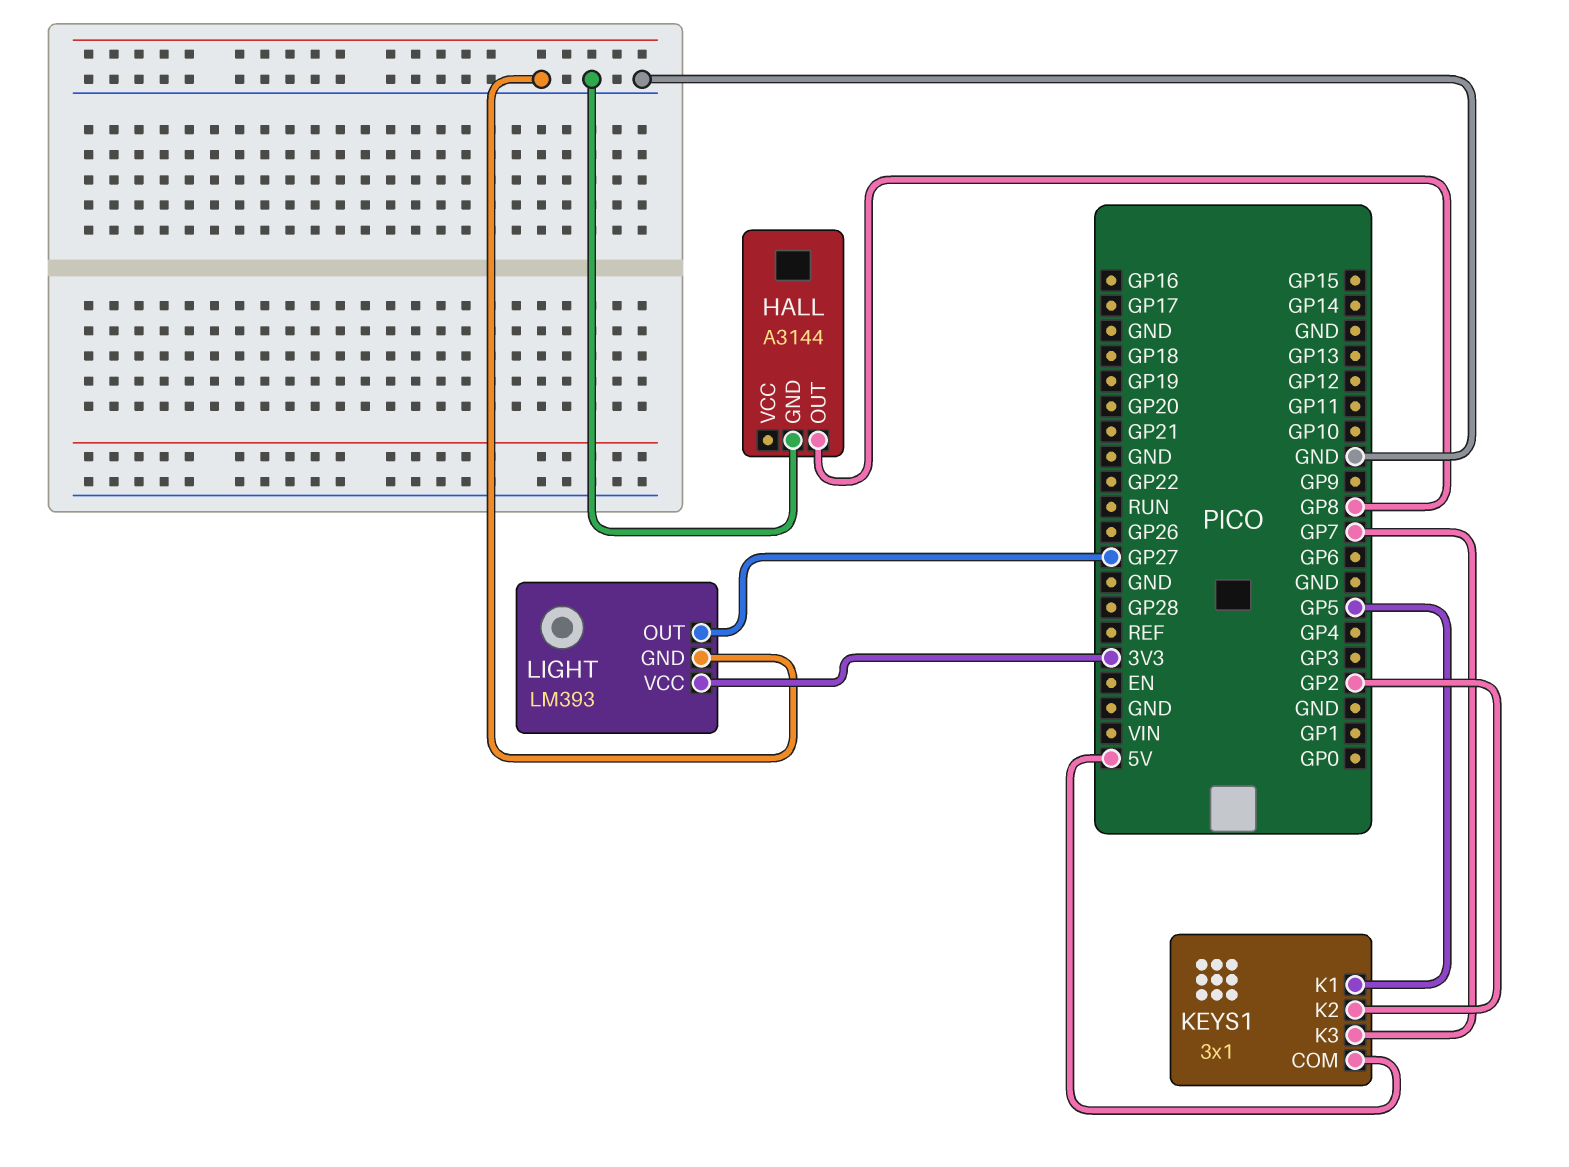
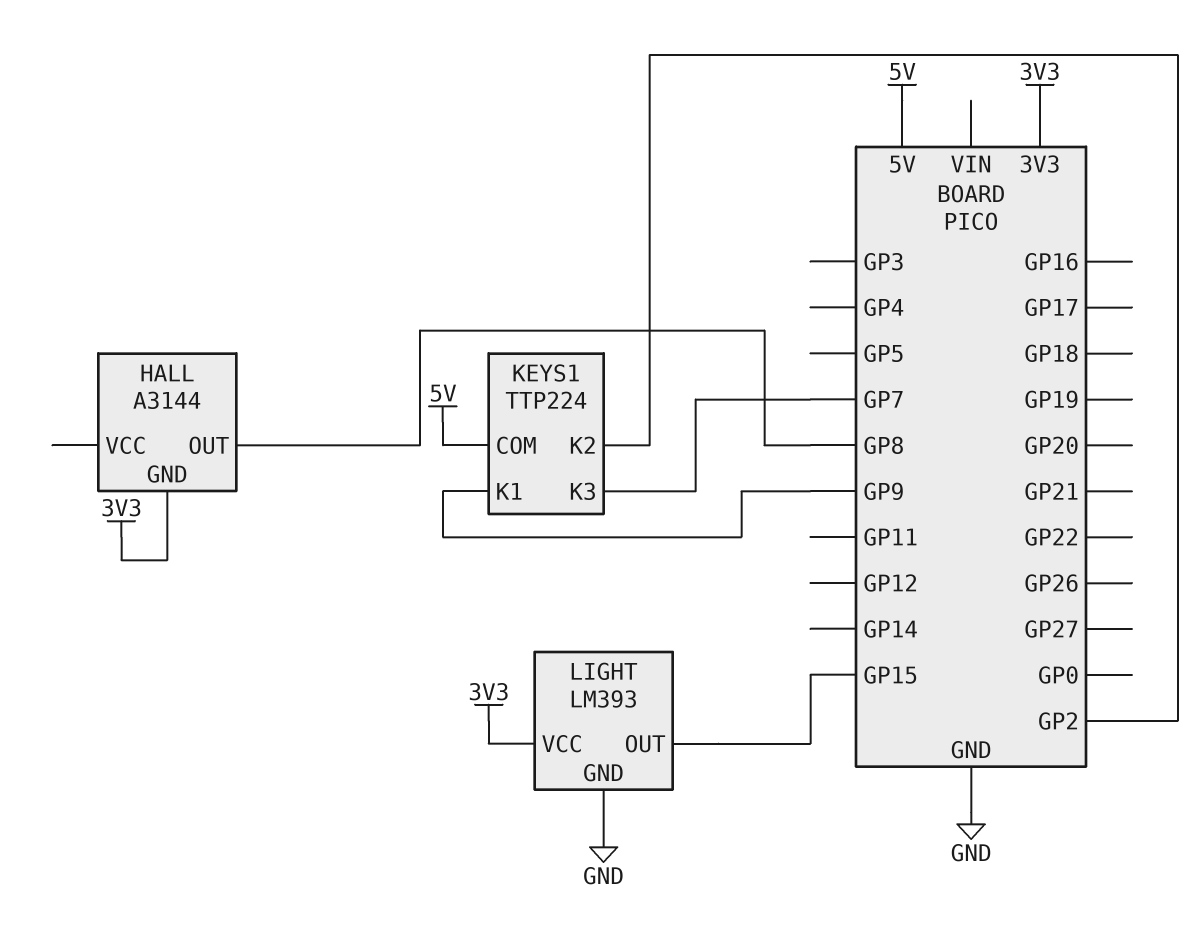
HALL pin GND: GND -> 3V3
KEYS1: 3x1 -> TTP224
KEYS1 pin K1: GP5 -> GP9
LIGHT pin OUT: GP27 -> GP15

